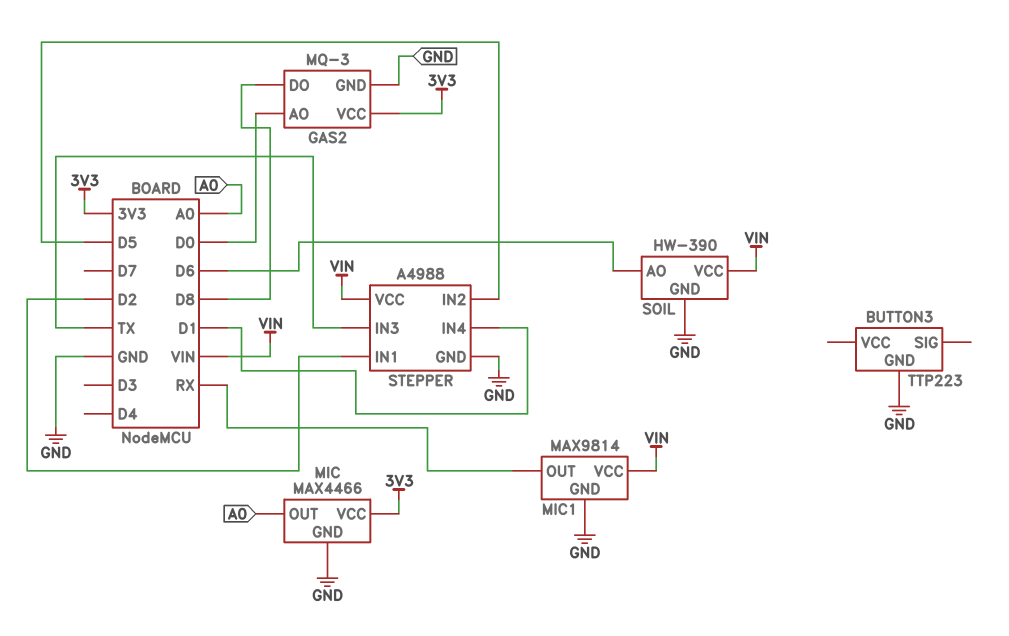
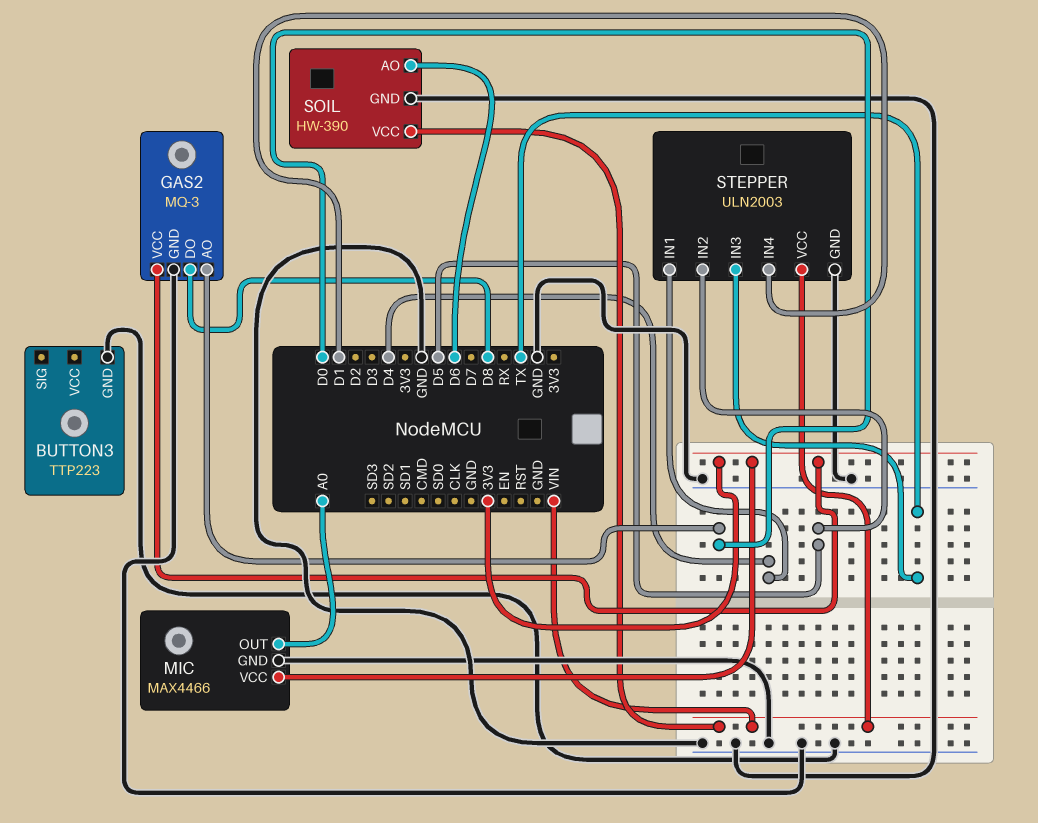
MIC1: MAX9814 -> none
MIC1 pin GND: GND -> none
MIC1 pin OUT: RX -> none
MIC1 pin VCC: VIN -> none
STEPPER: A4988 -> ULN2003
STEPPER pin IN1: D2 -> D4

